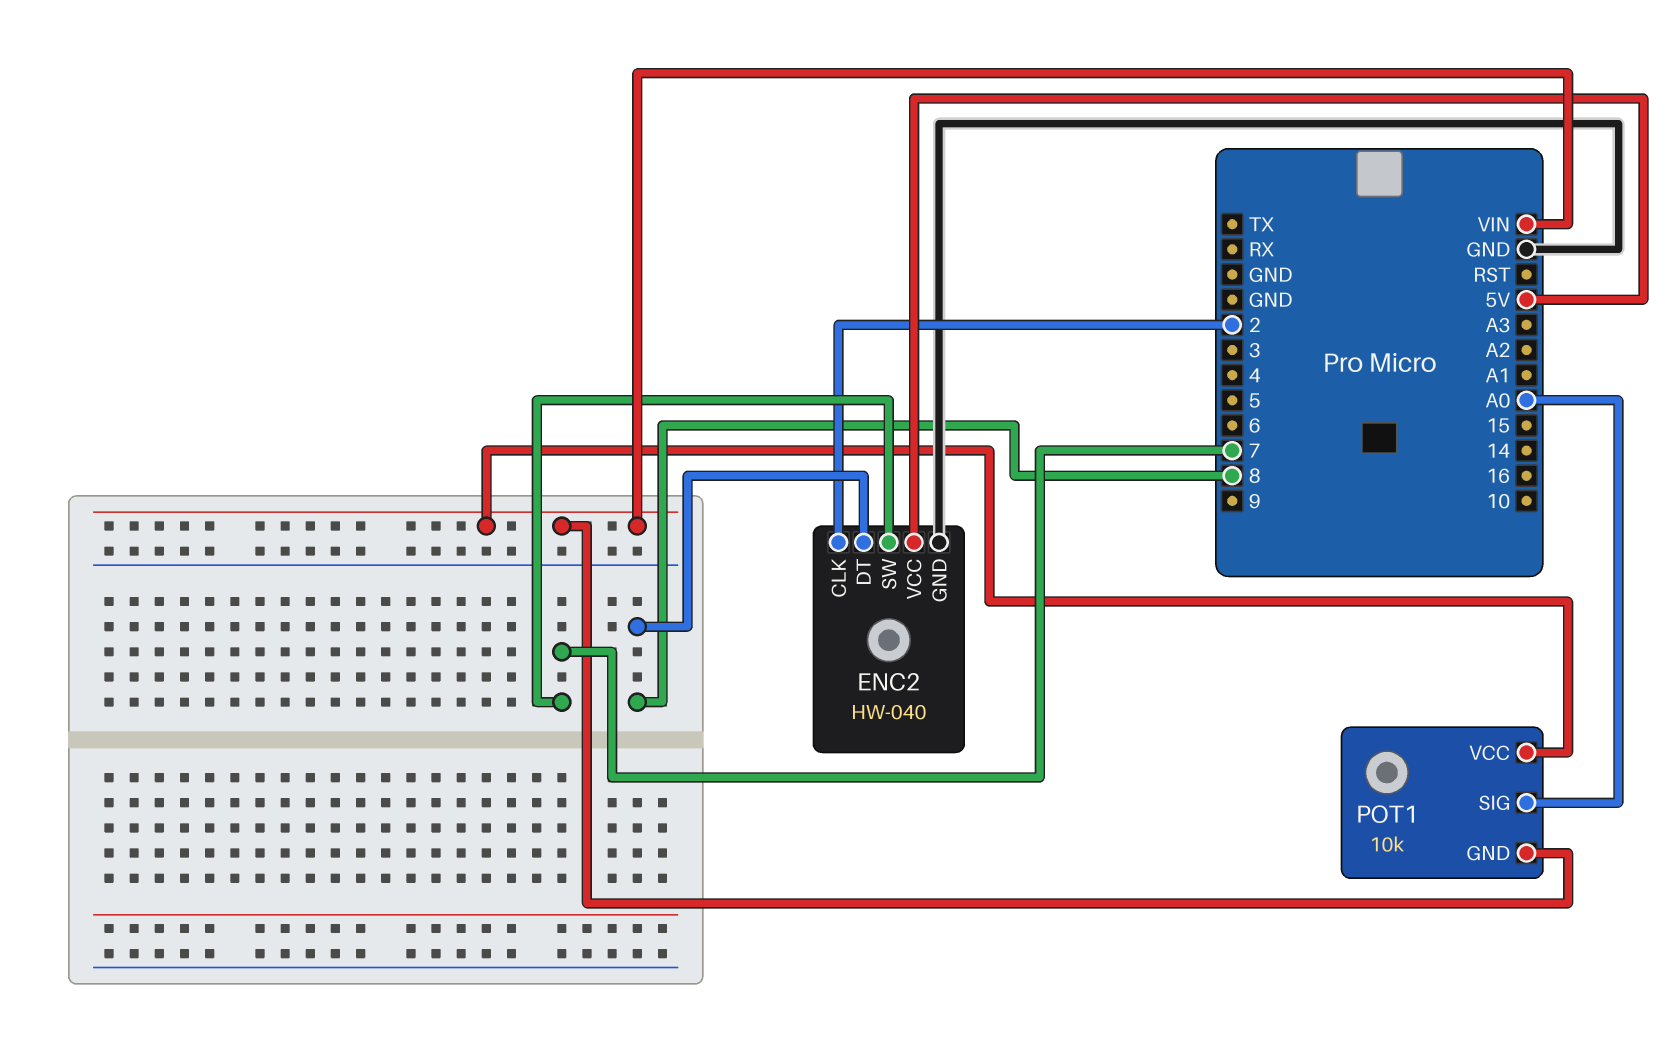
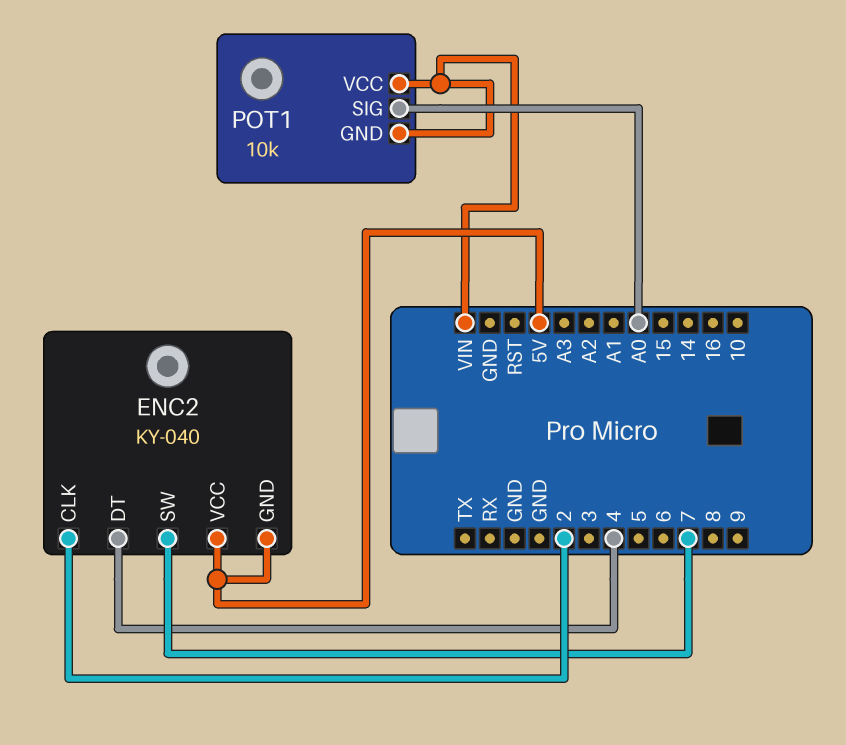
ENC2: HW-040 -> KY-040
ENC2 pin DT: 8 -> 4
ENC2 pin GND: GND -> 5V

